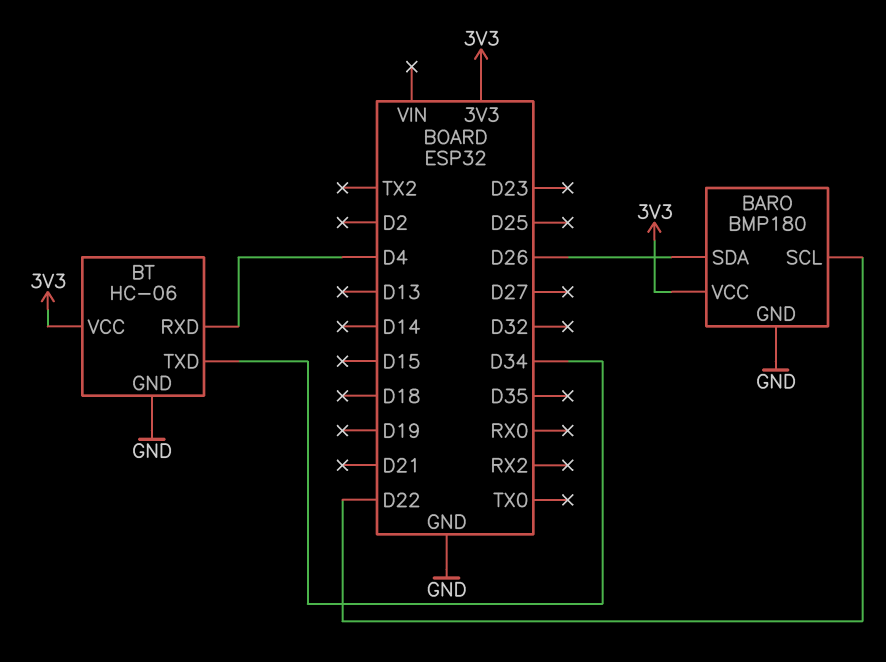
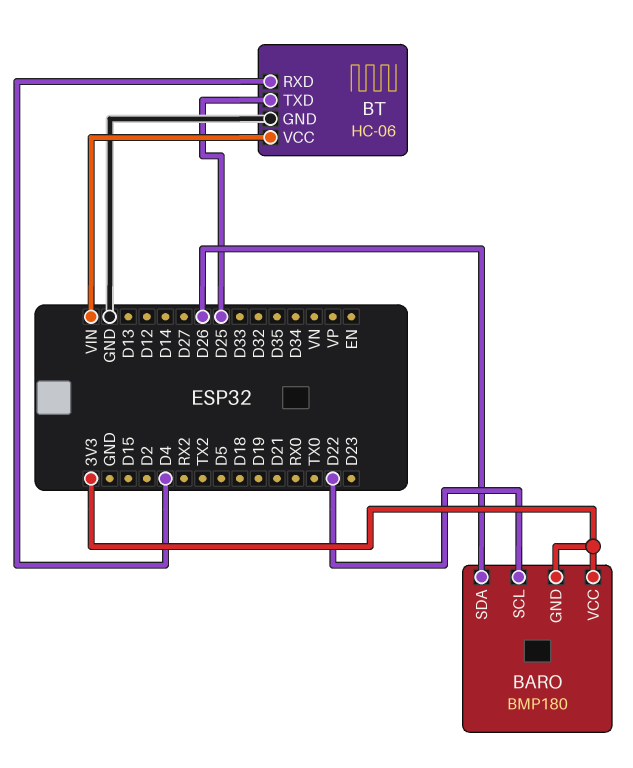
BARO pin GND: GND -> 3V3
BT pin TXD: D34 -> D25
BT pin VCC: 3V3 -> VIN

